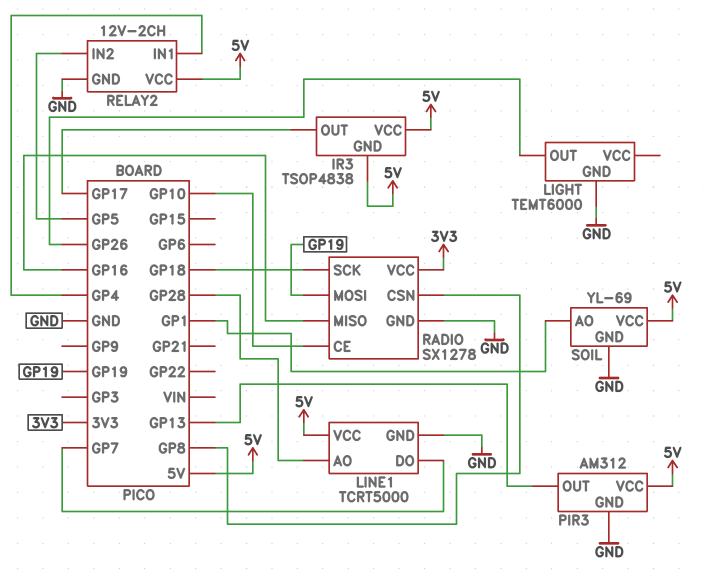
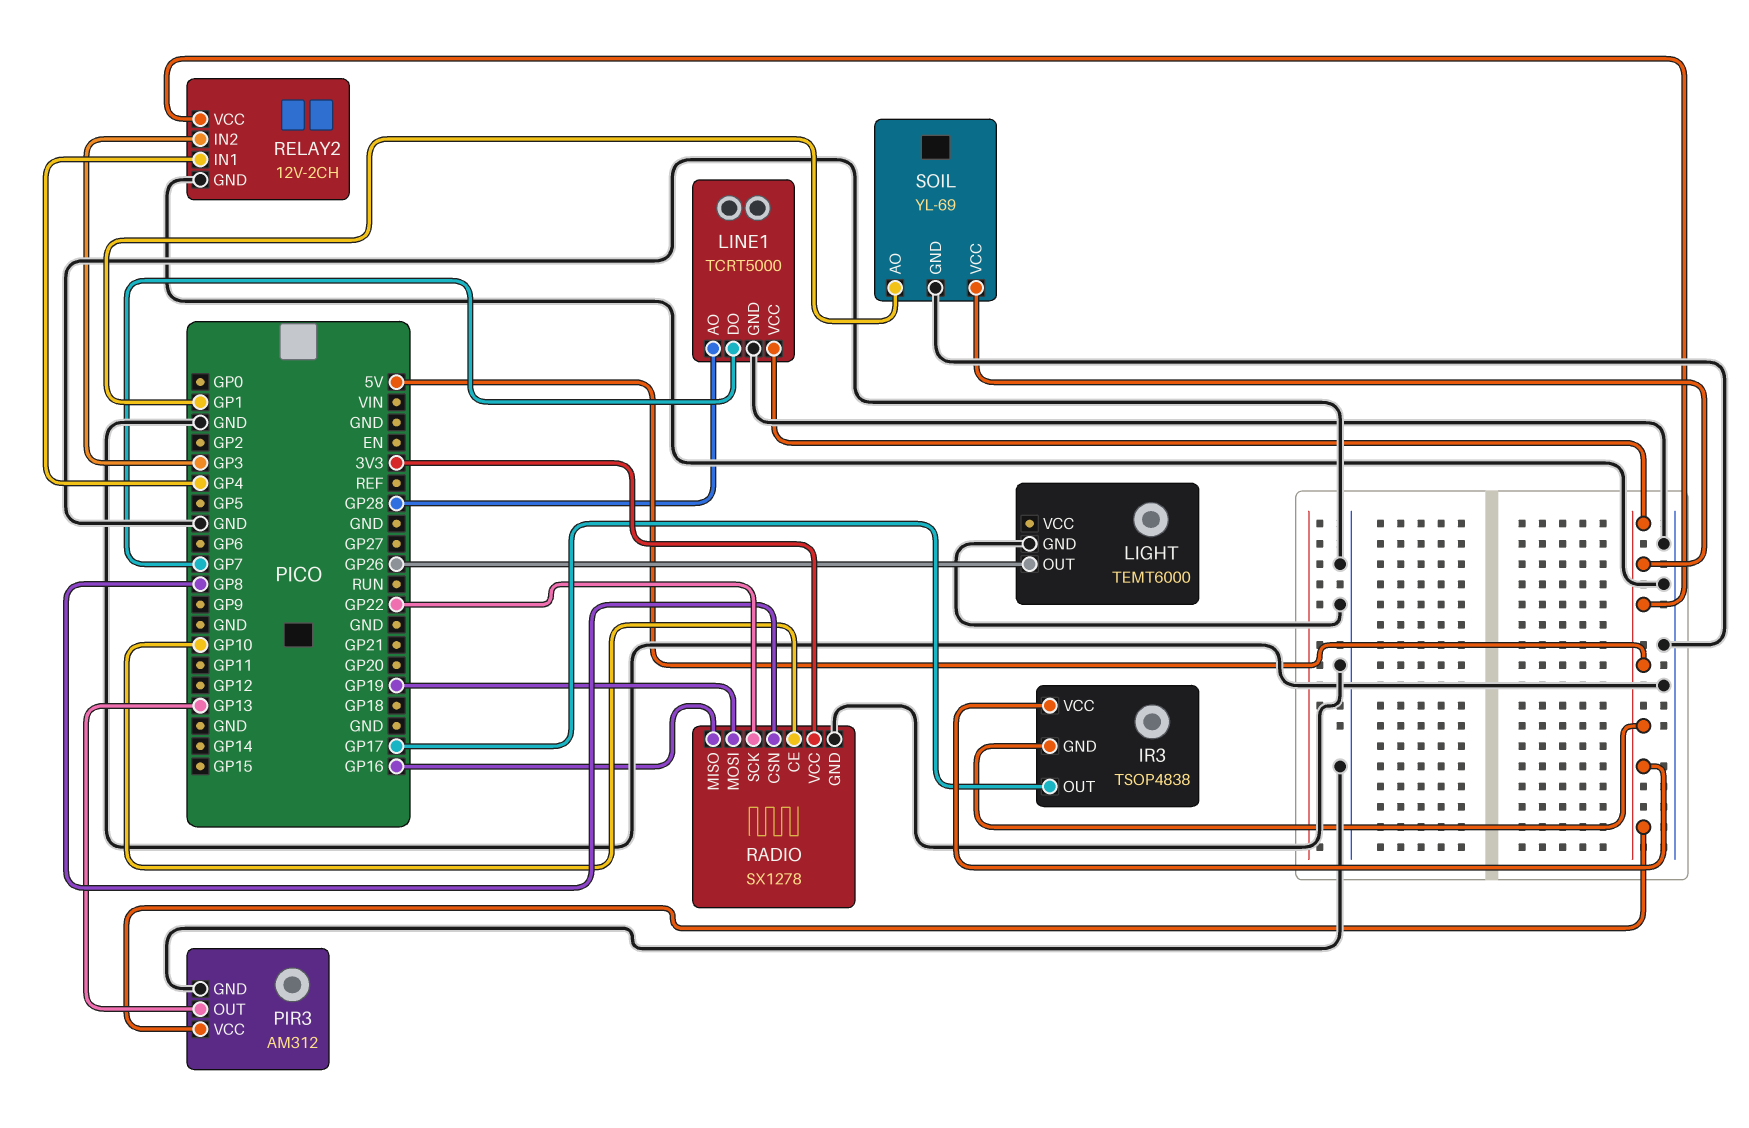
RADIO pin SCK: GP18 -> GP22
RELAY2 pin IN2: GP5 -> GP3

